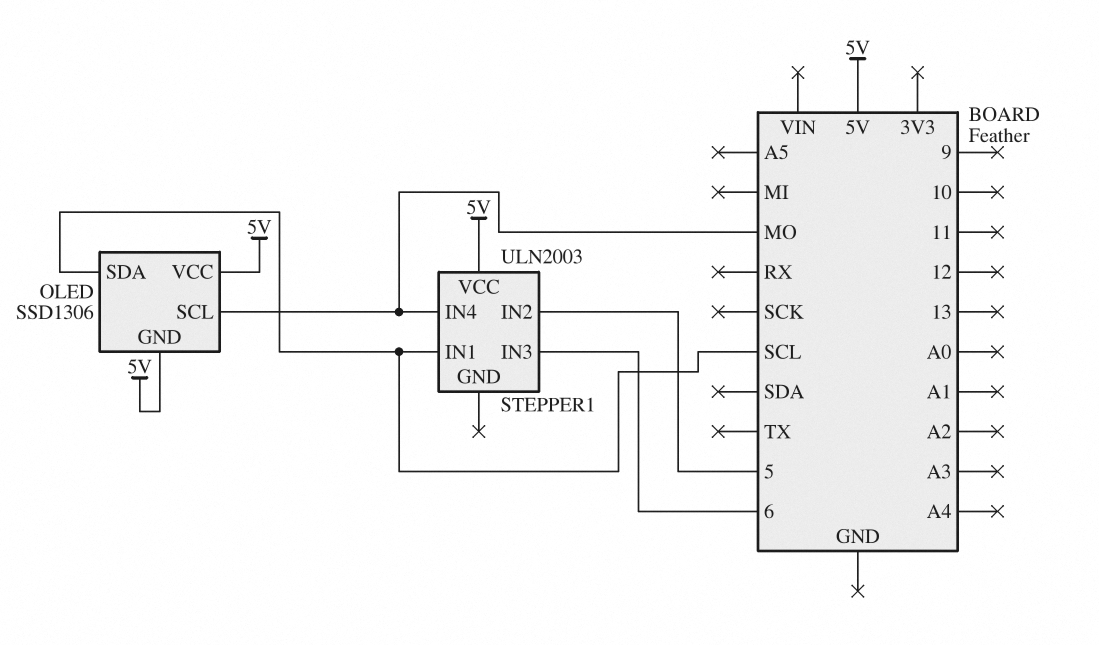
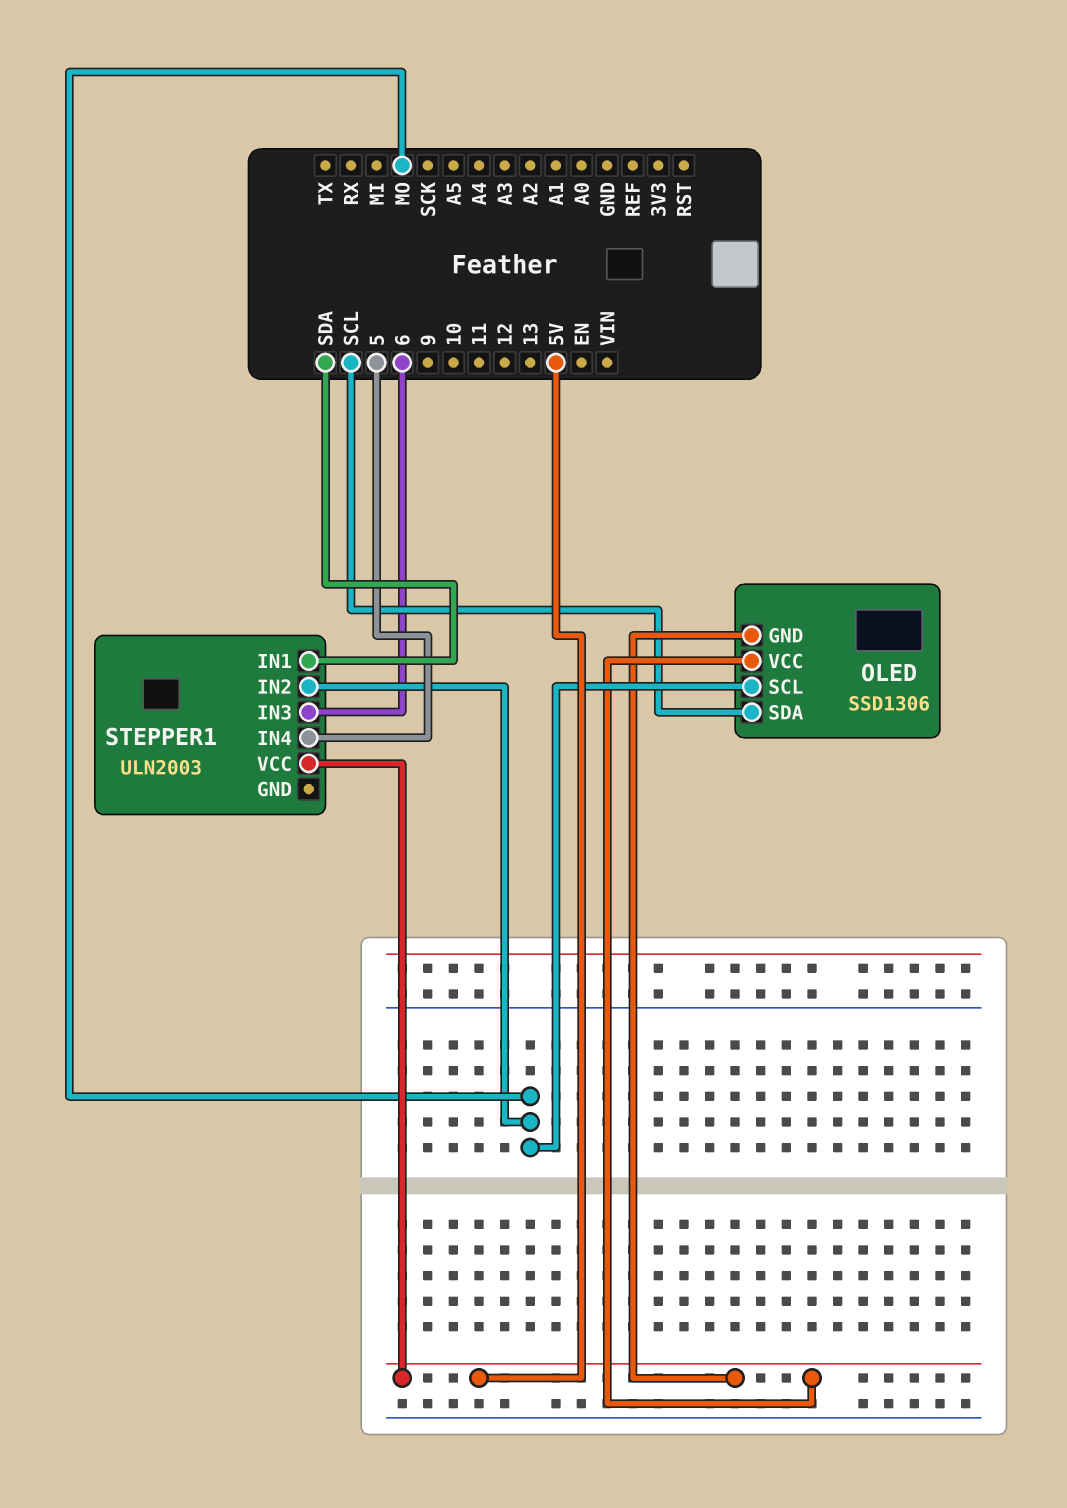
STEPPER1 pin IN1: SCL -> SDA
STEPPER1 pin IN2: 5 -> MO
STEPPER1 pin IN4: MO -> 5

